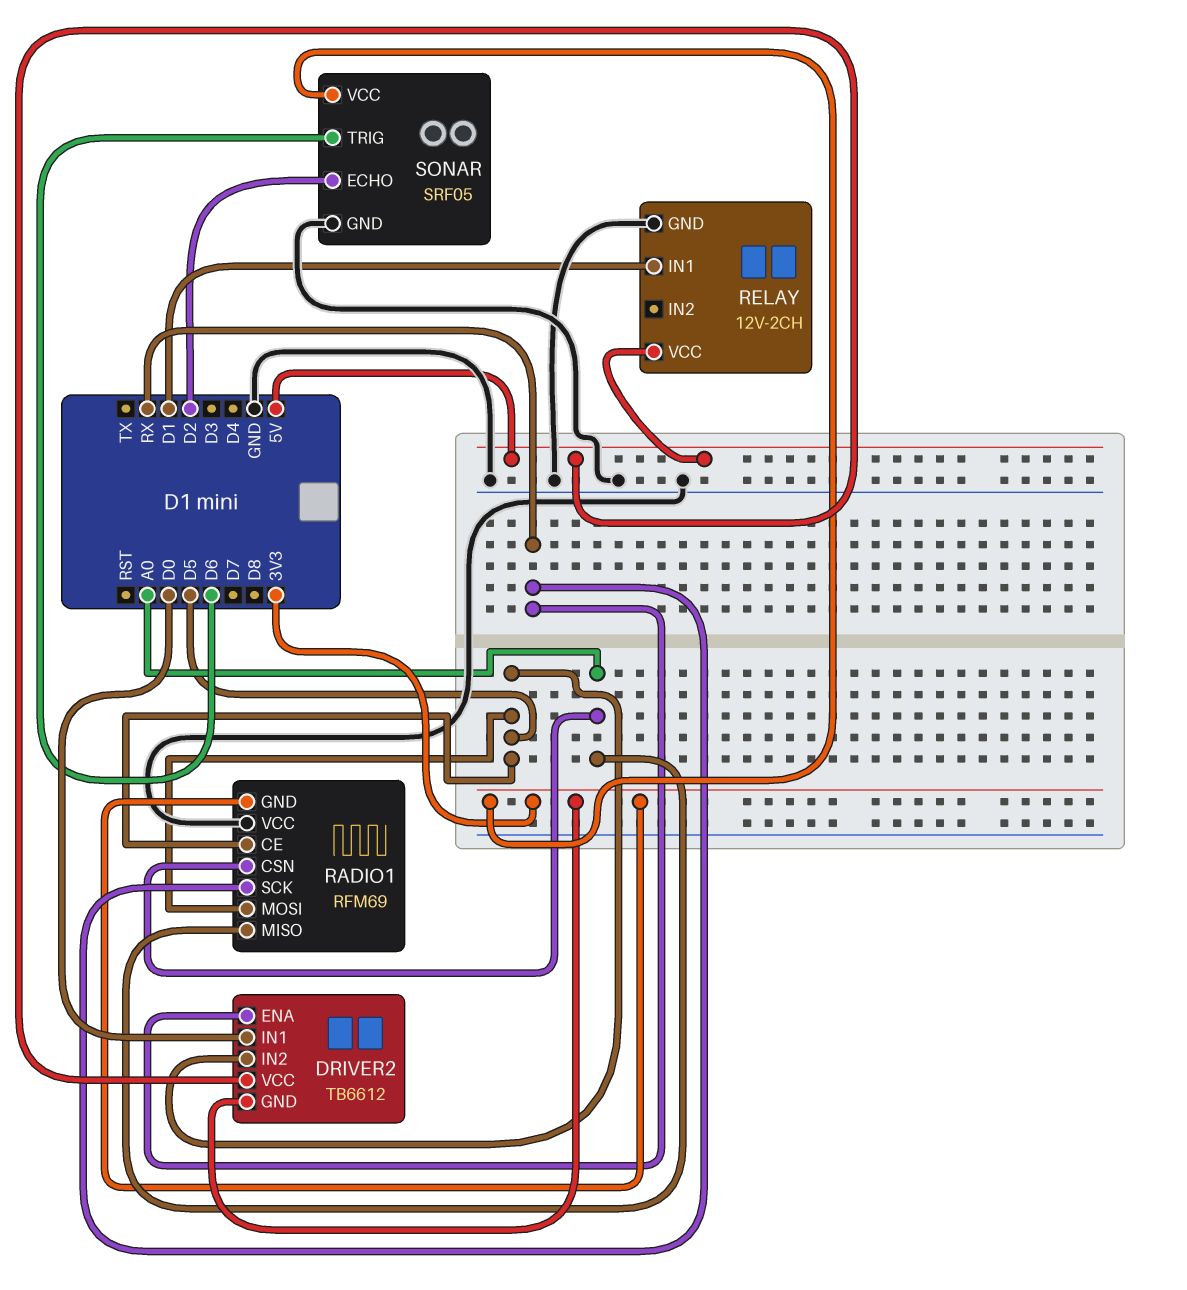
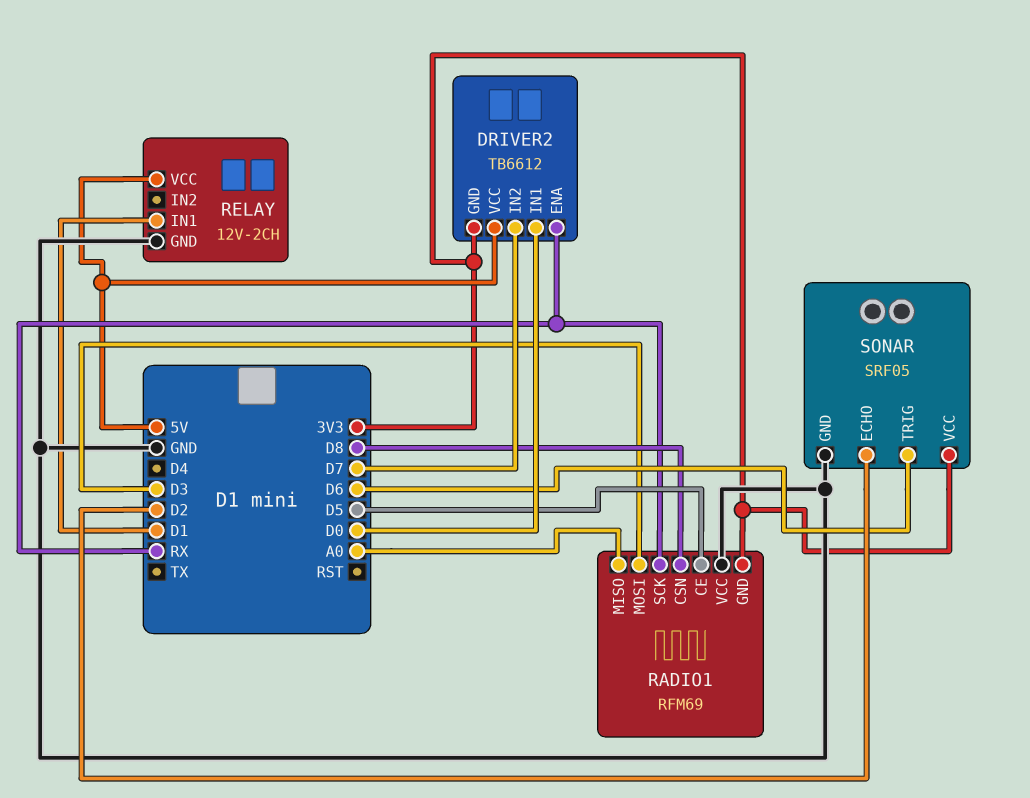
DRIVER2 pin IN2: D5 -> D7
RADIO1 pin CSN: A0 -> D8
RADIO1 pin MOSI: D5 -> D3

